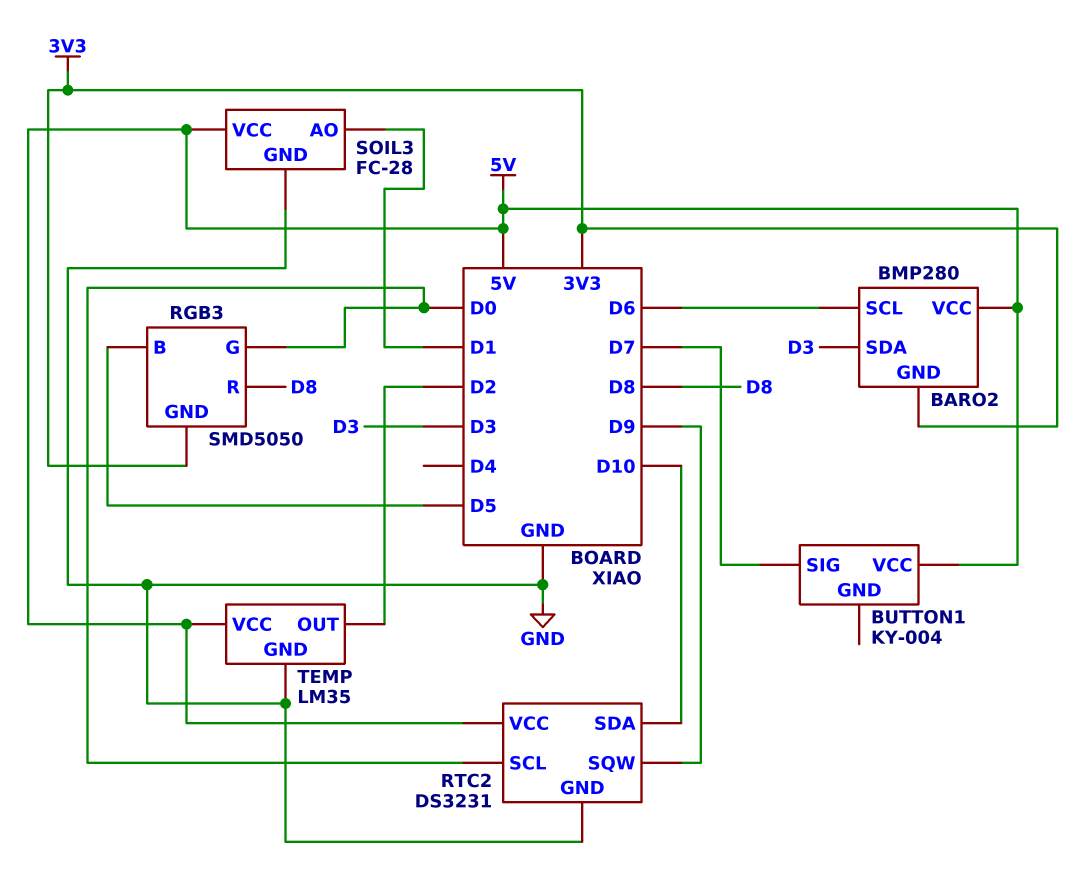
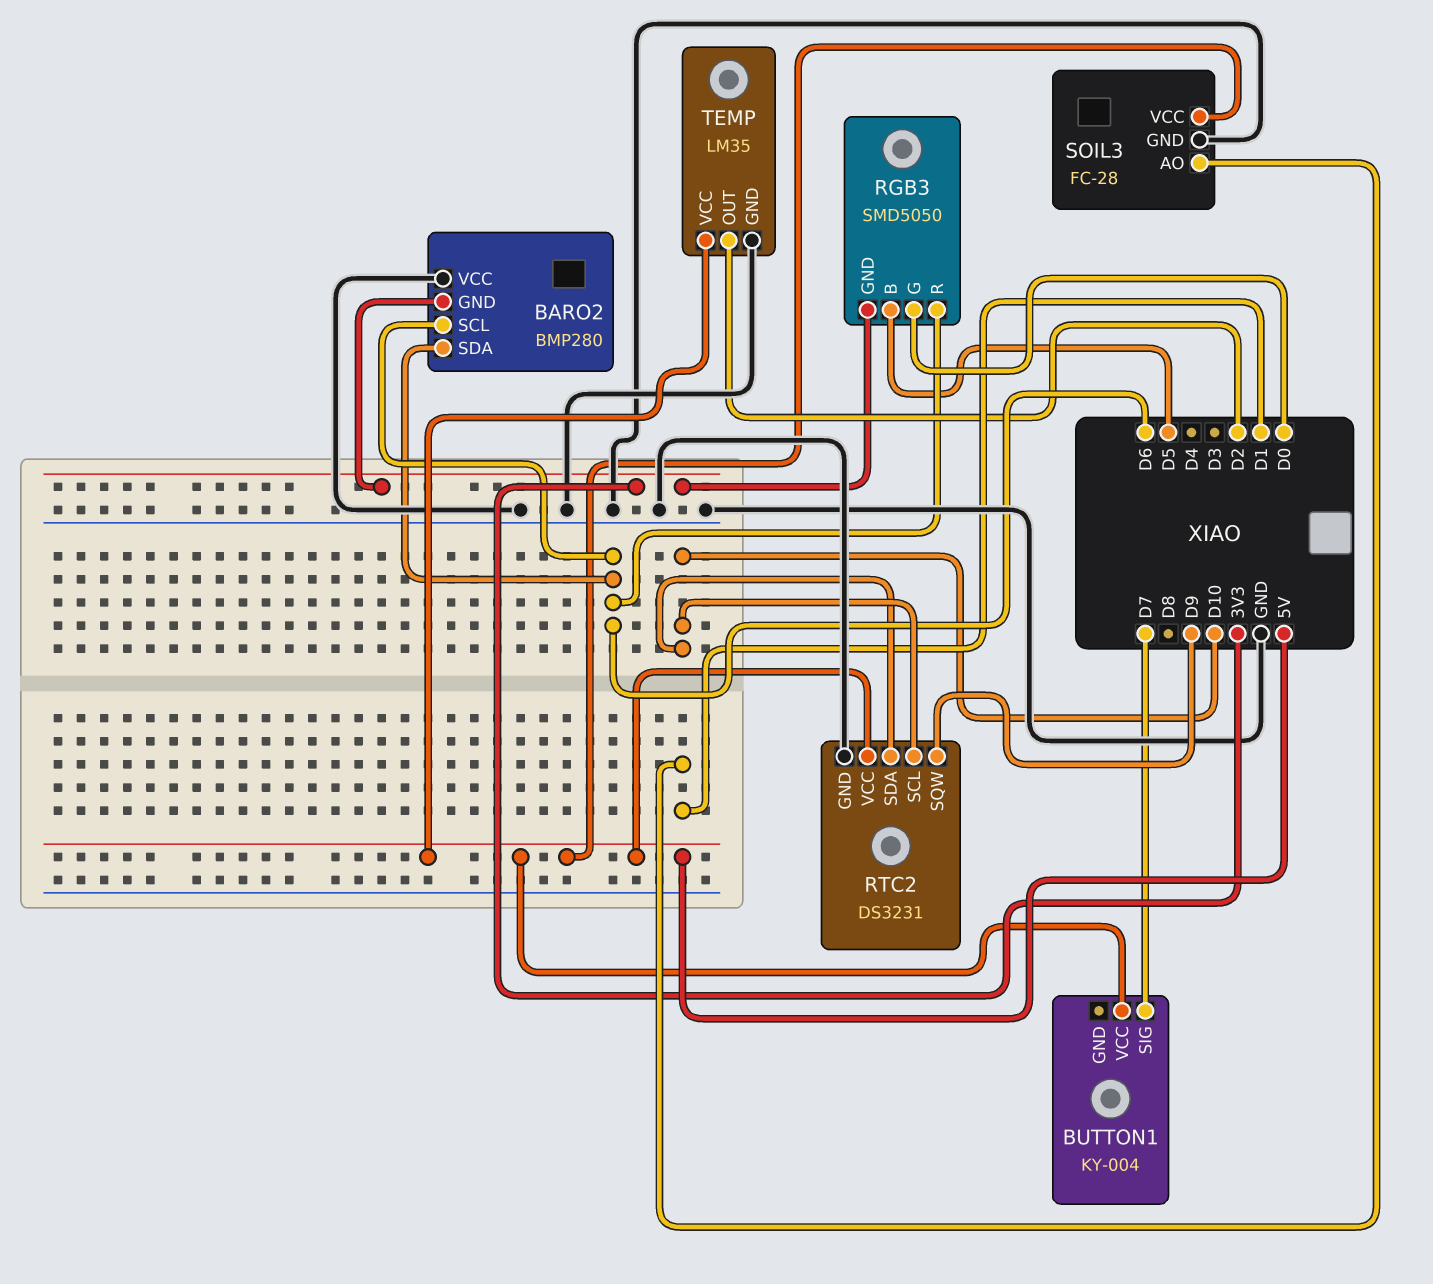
BARO2 pin SDA: D3 -> D6
BARO2 pin VCC: 5V -> GND
RGB3 pin R: D8 -> D6
RTC2 pin SCL: D0 -> D10

